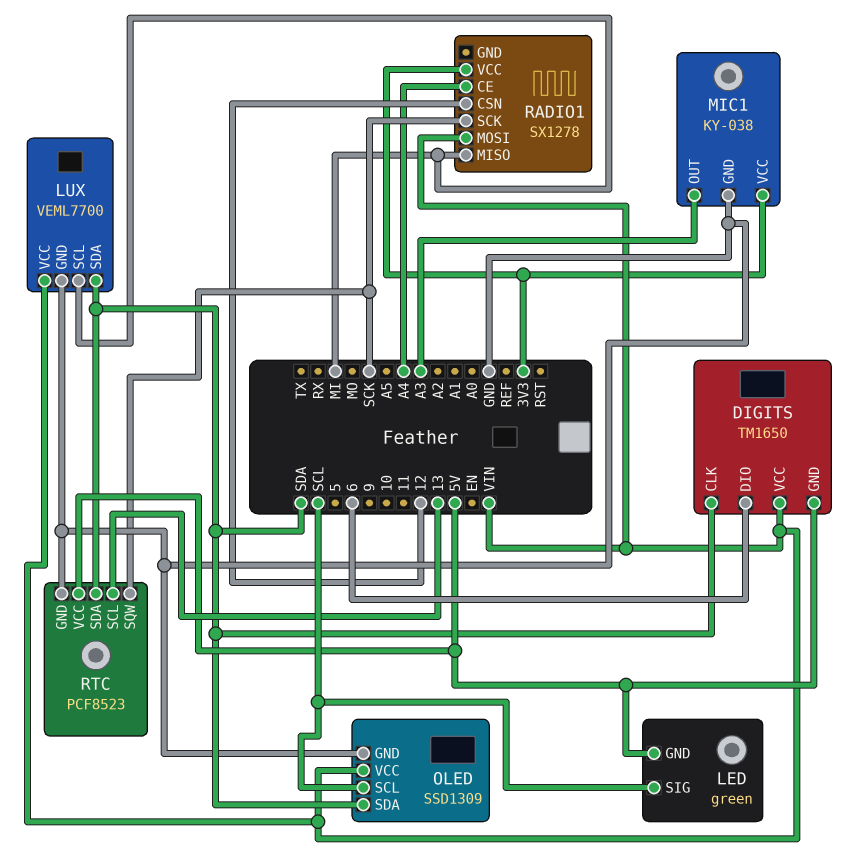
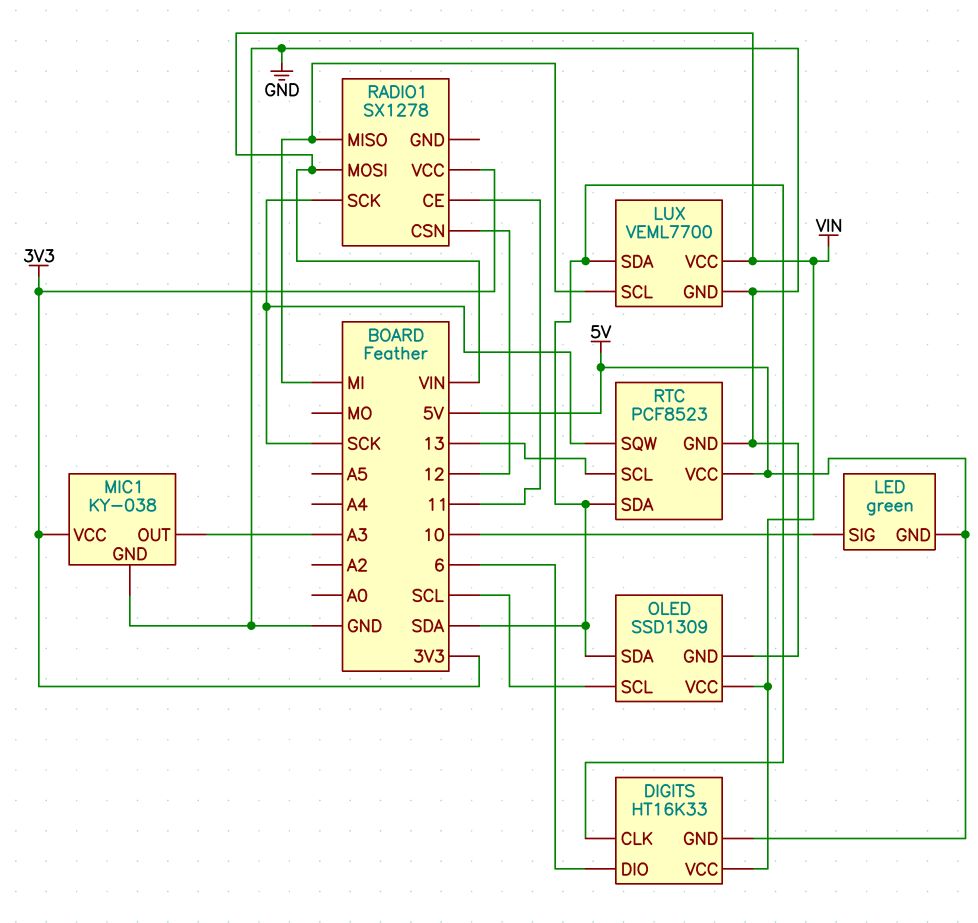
DIGITS: TM1650 -> HT16K33
LED pin SIG: SCL -> 10
RADIO1 pin CE: A4 -> 11

